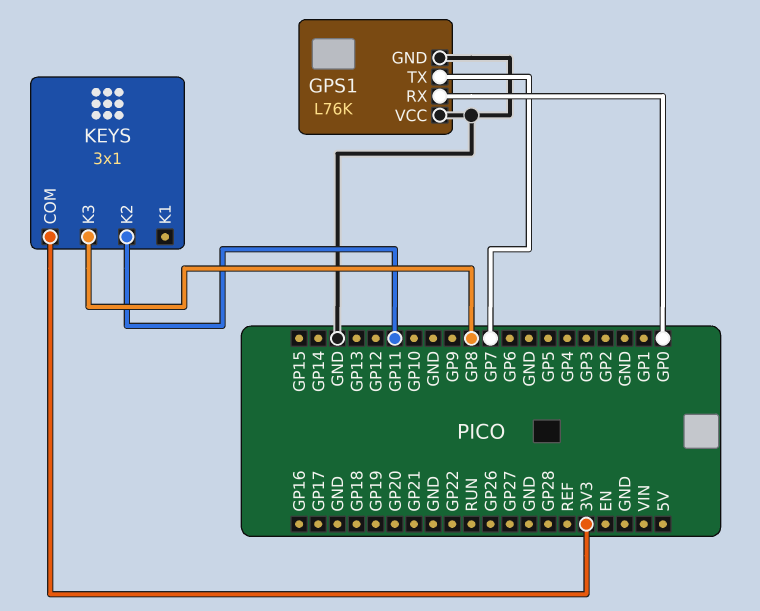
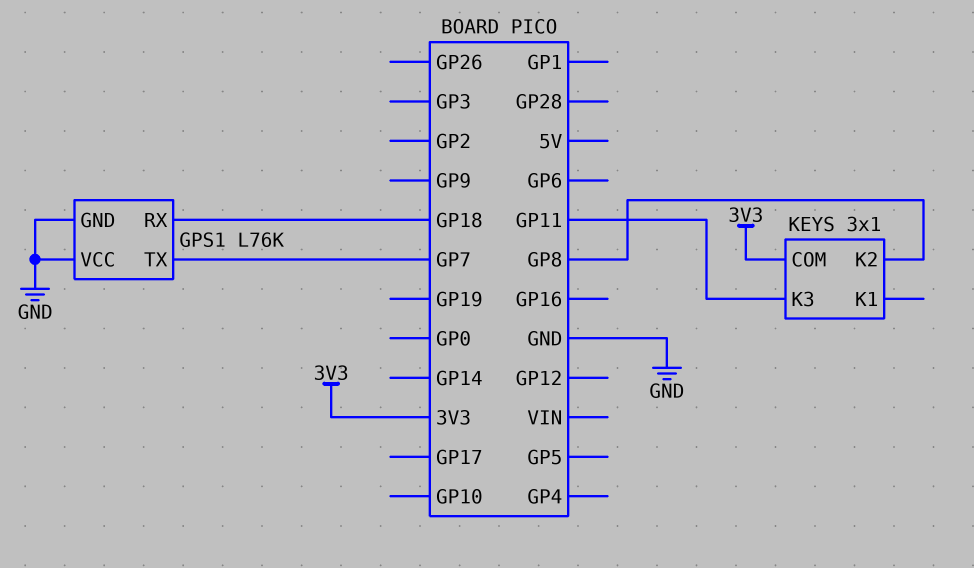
GPS1 pin RX: GP0 -> GP18
KEYS pin K2: GP11 -> GP8
KEYS pin K3: GP8 -> GP11

